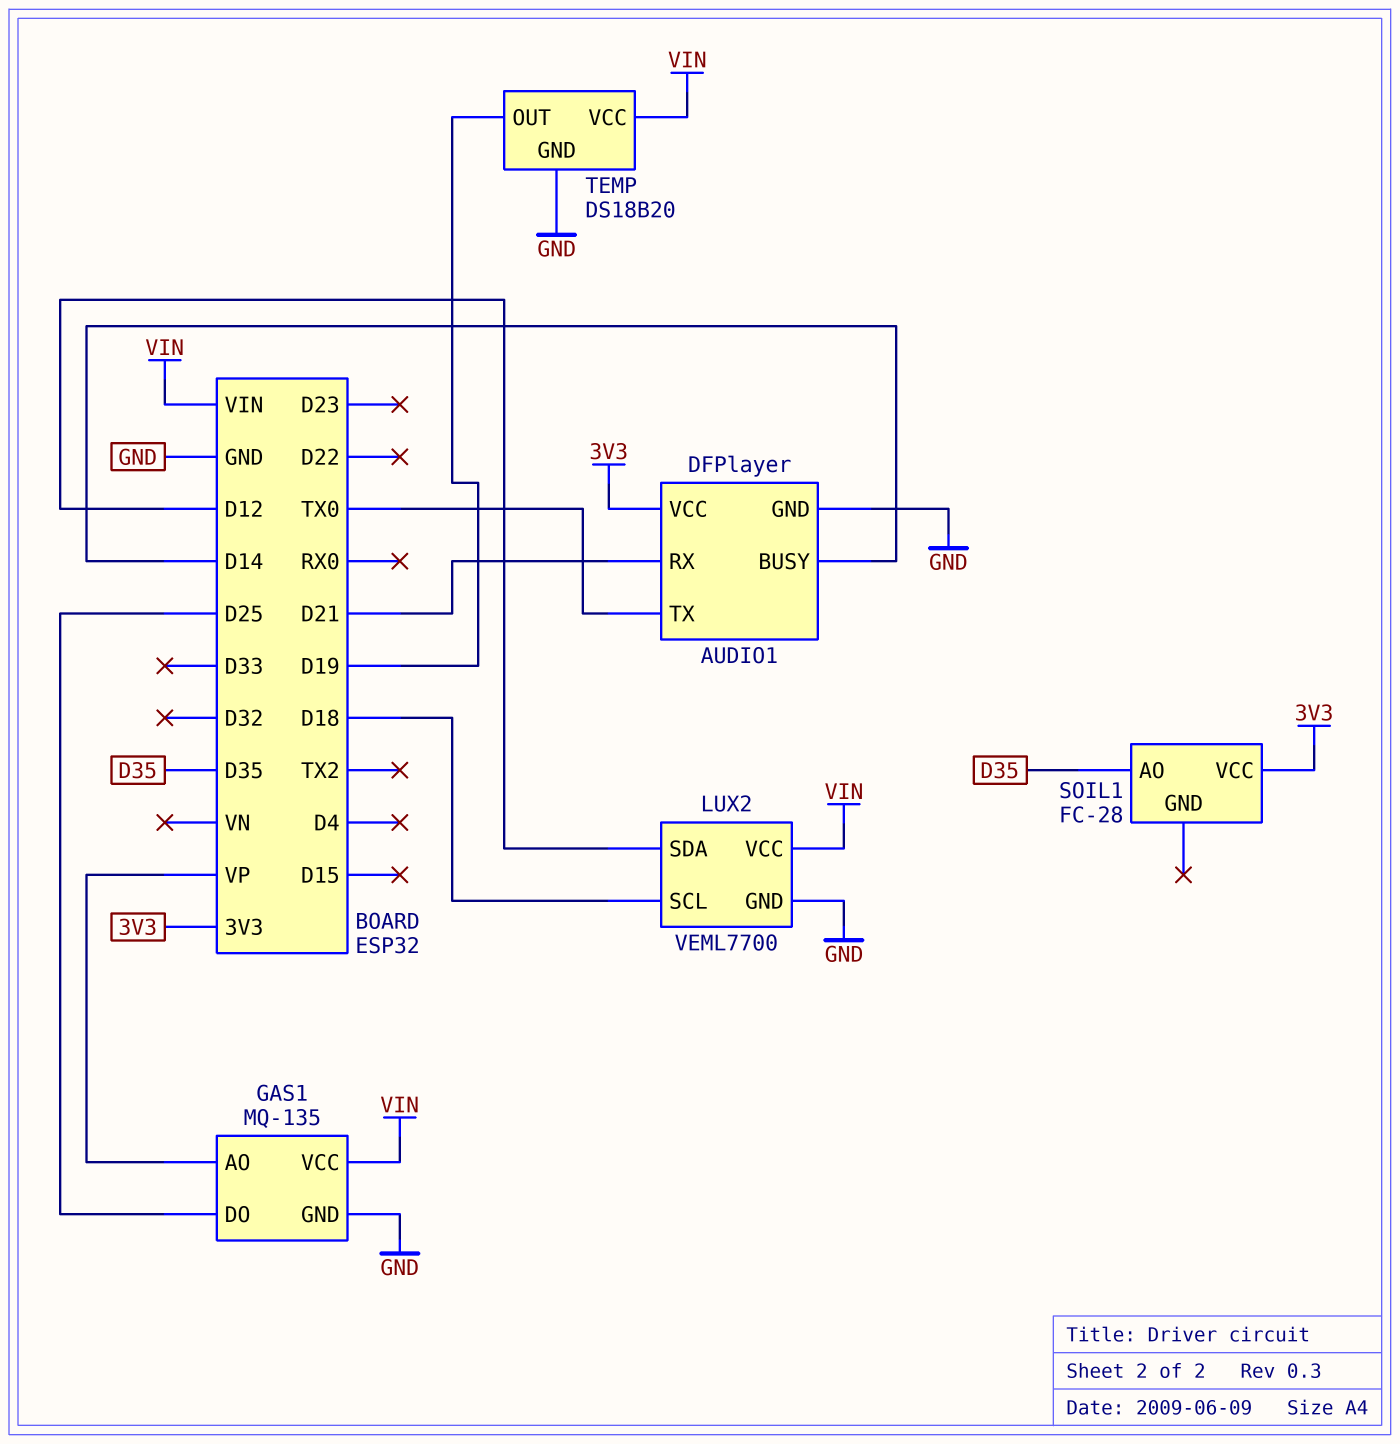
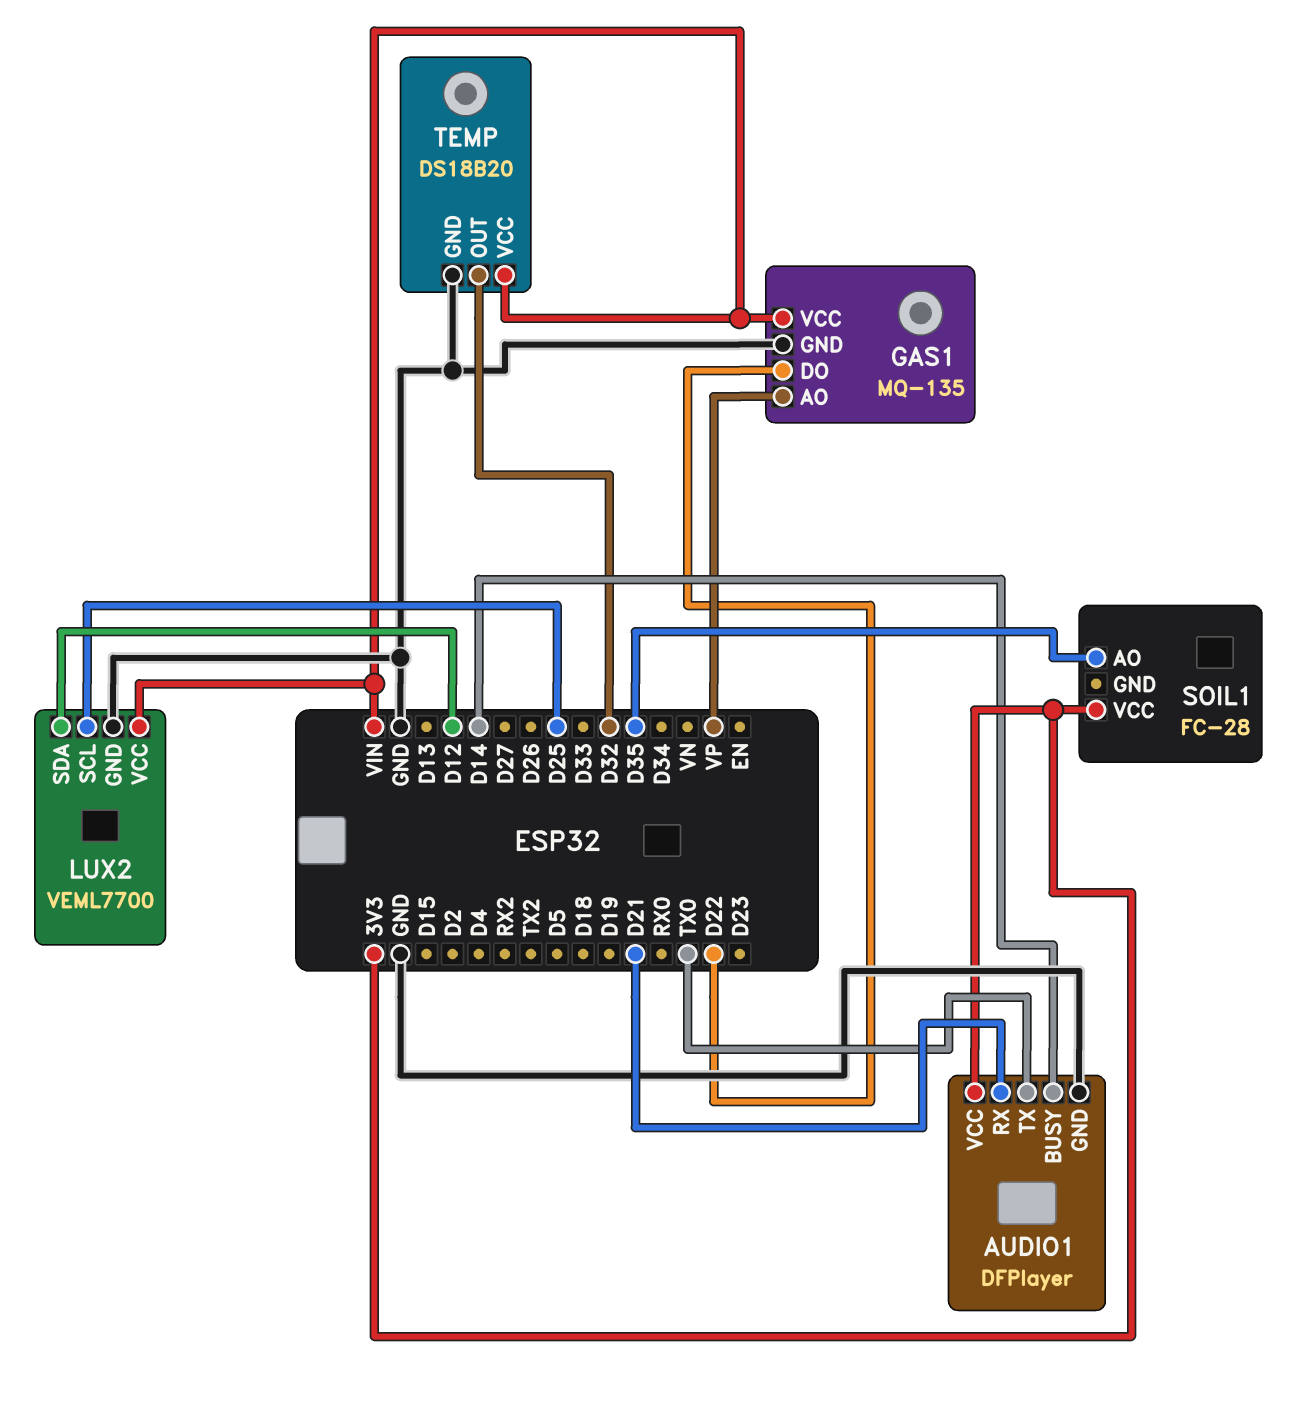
GAS1 pin DO: D25 -> D22
LUX2 pin SCL: D18 -> D25
TEMP pin OUT: D19 -> D32

